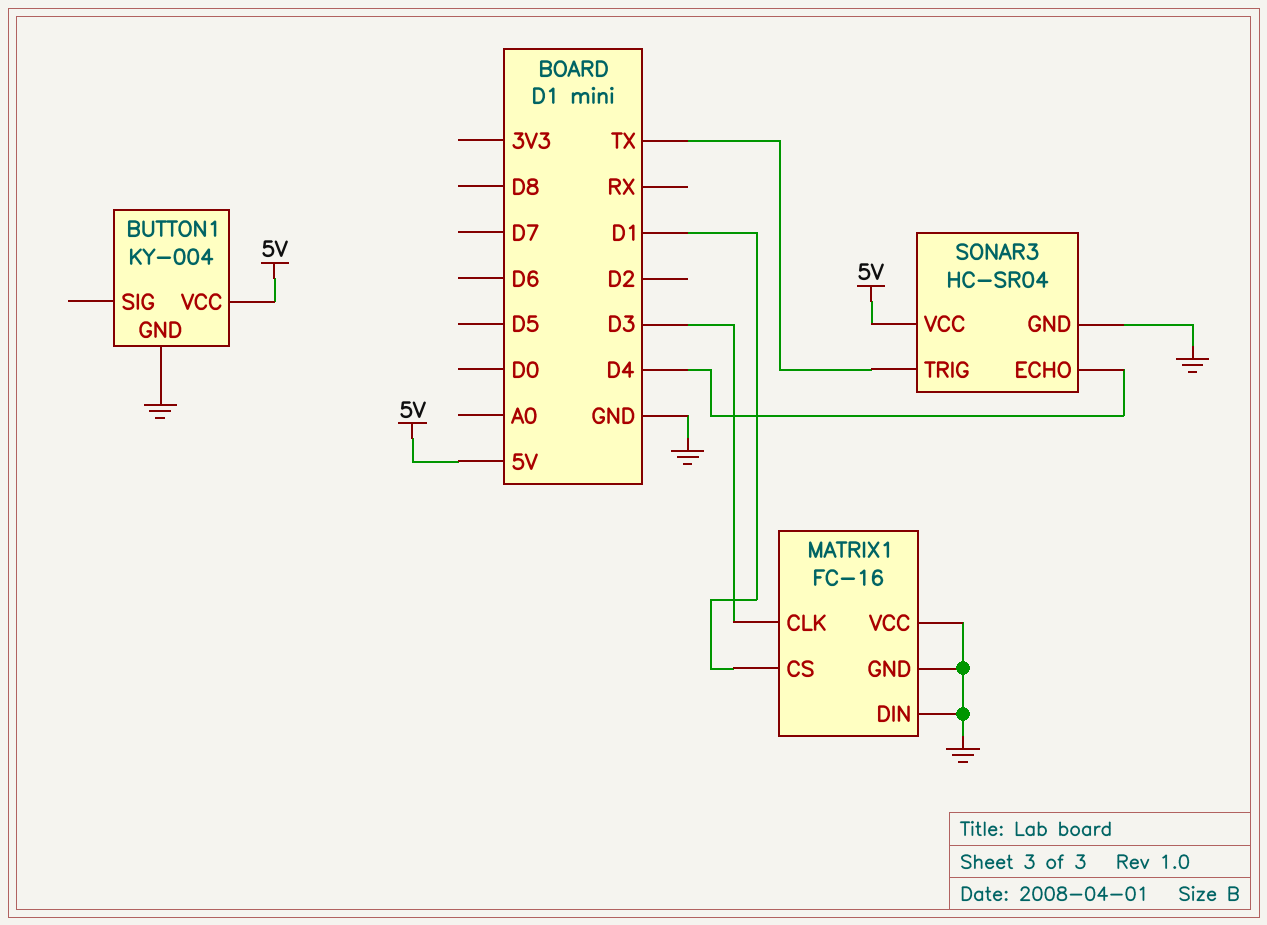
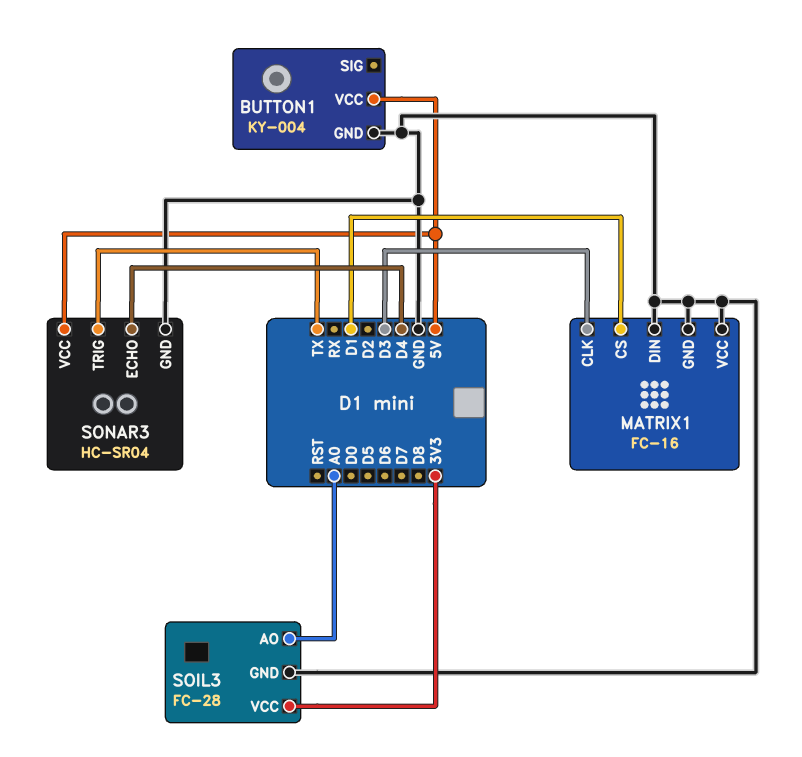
SOIL3: none -> FC-28
SOIL3 pin AO: none -> A0
SOIL3 pin GND: none -> GND
SOIL3 pin VCC: none -> 3V3

